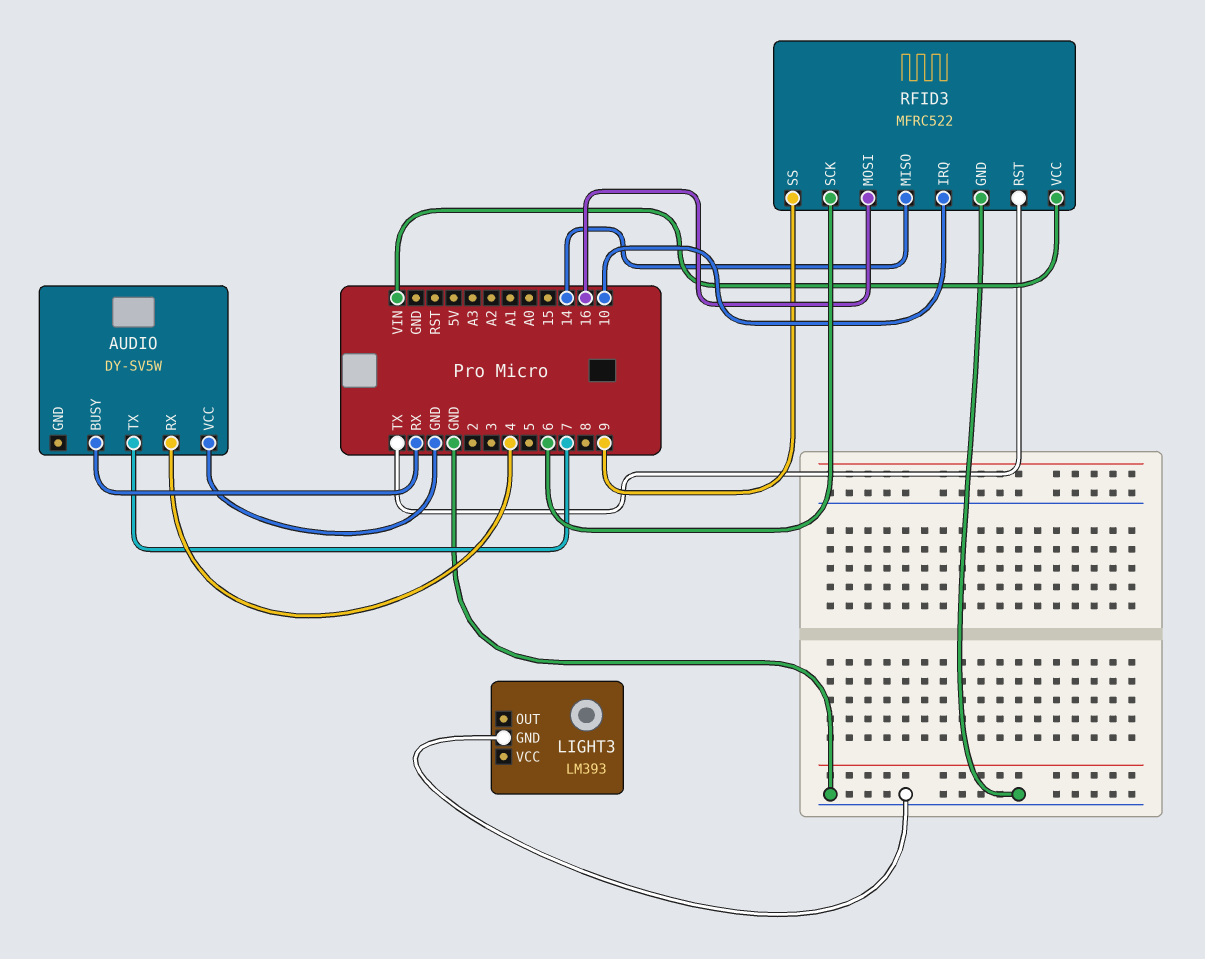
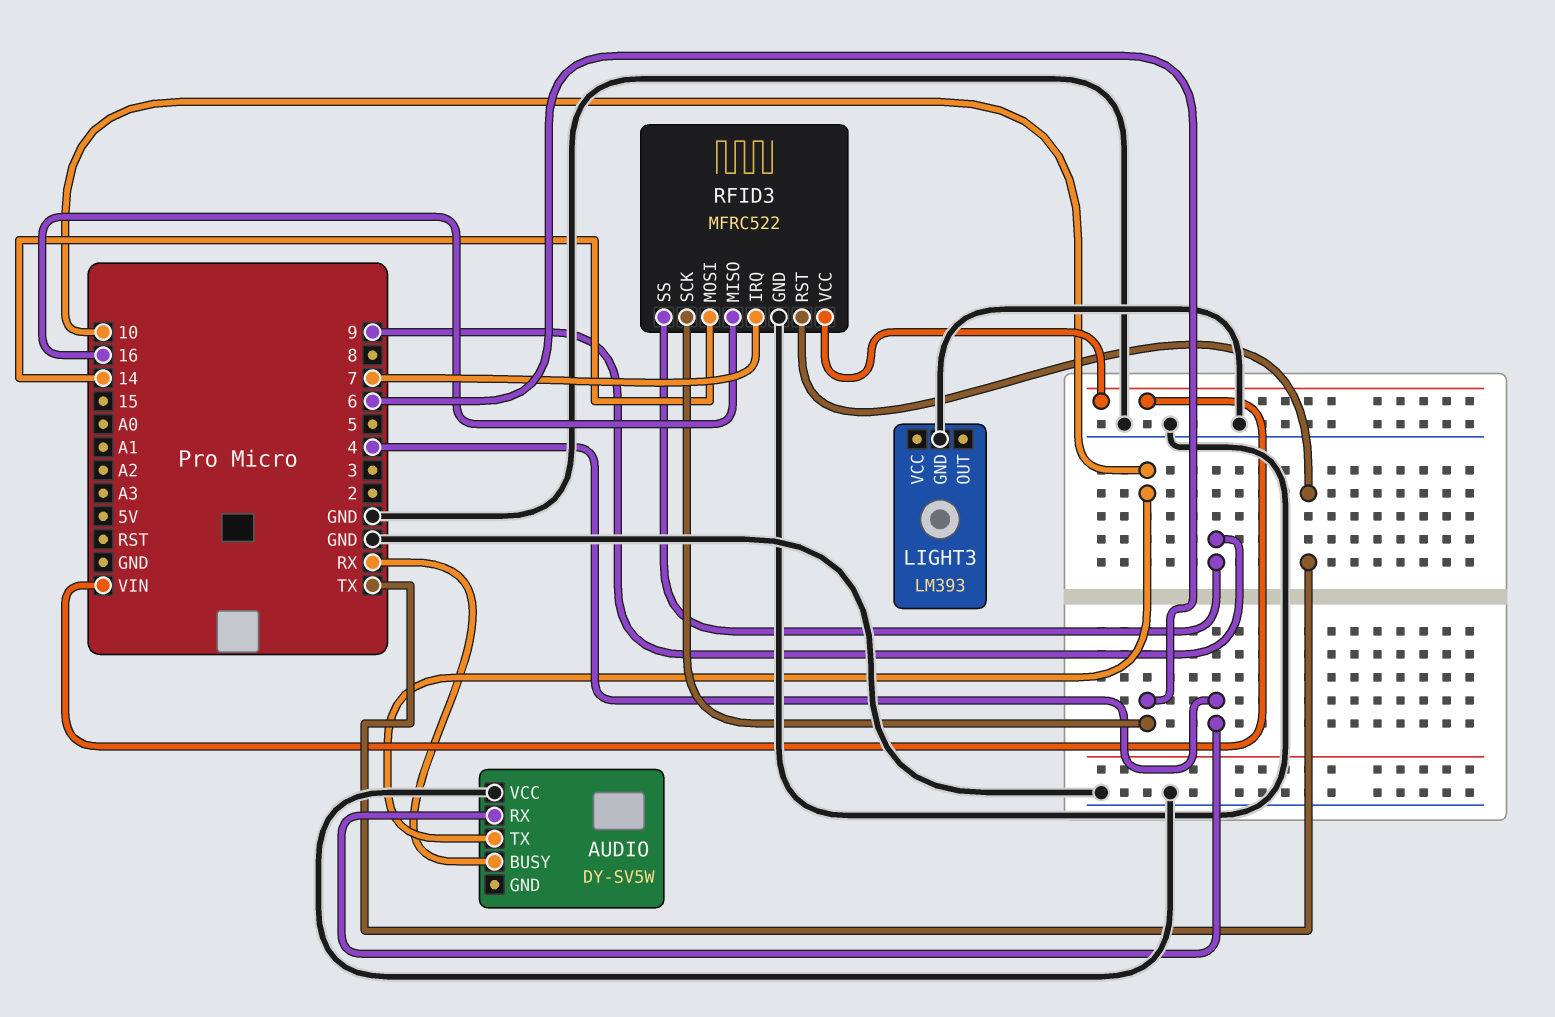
AUDIO pin TX: 7 -> 10
RFID3 pin IRQ: 10 -> 7
RFID3 pin MISO: 14 -> 16
RFID3 pin MOSI: 16 -> 14

